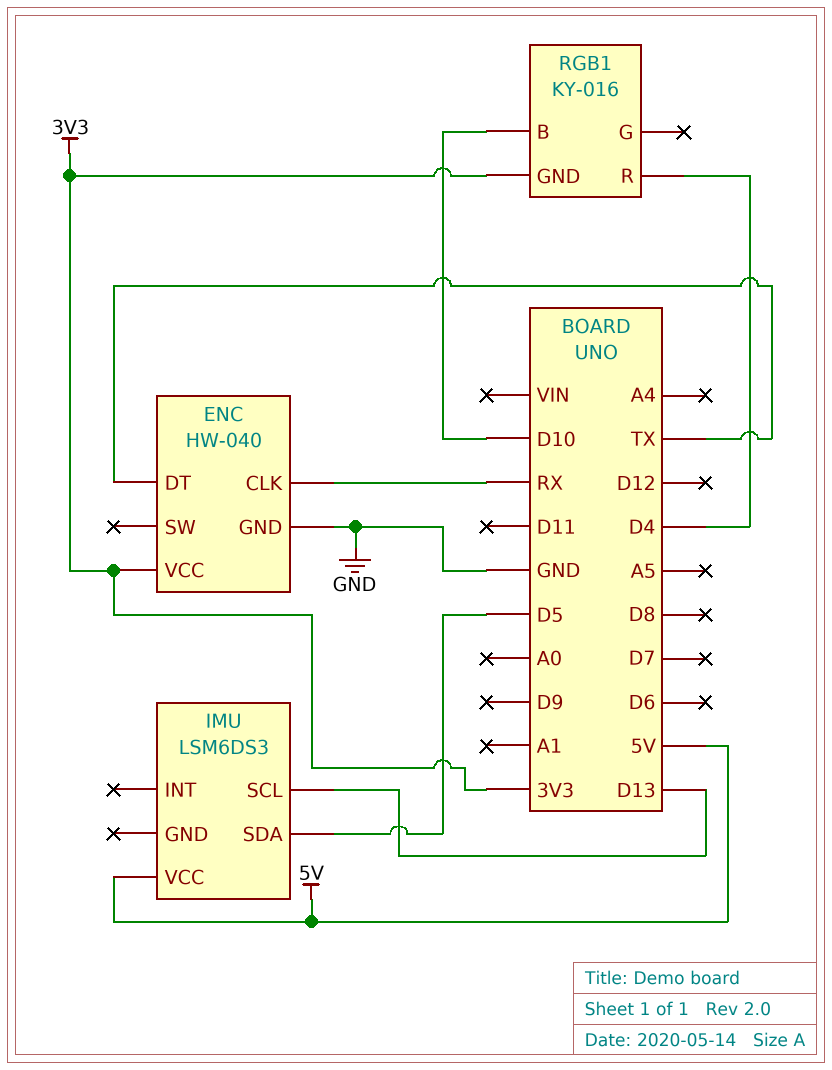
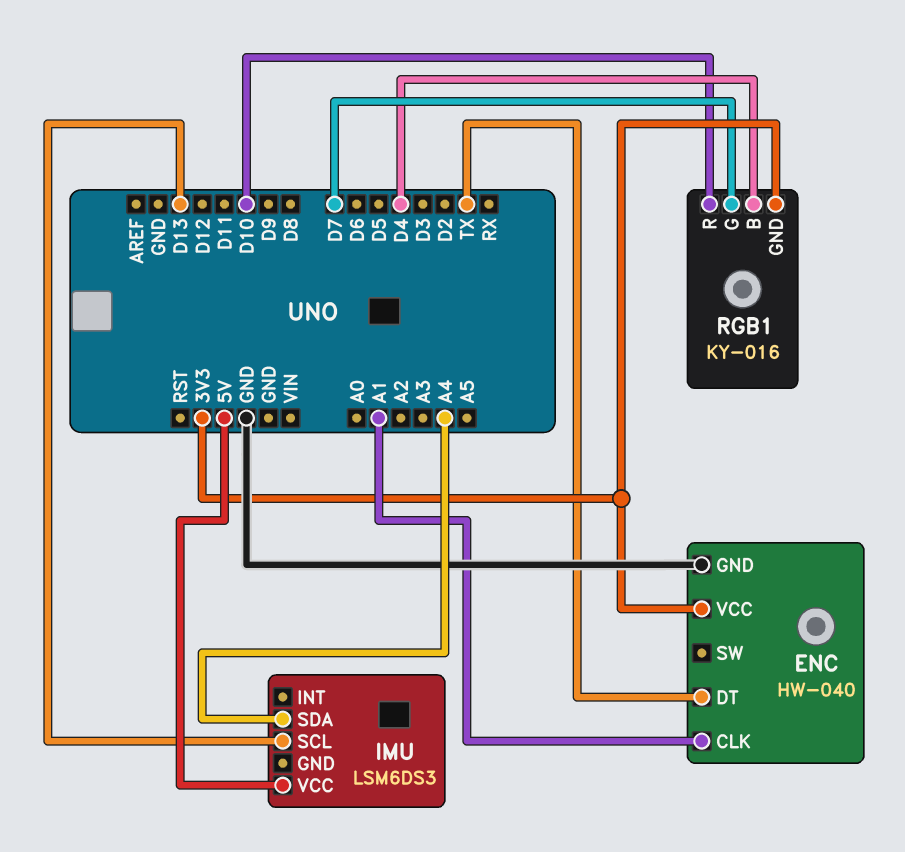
ENC pin CLK: RX -> A1
IMU pin SDA: D5 -> A4
RGB1 pin B: D10 -> D4
RGB1 pin G: none -> D7
RGB1 pin R: D4 -> D10

